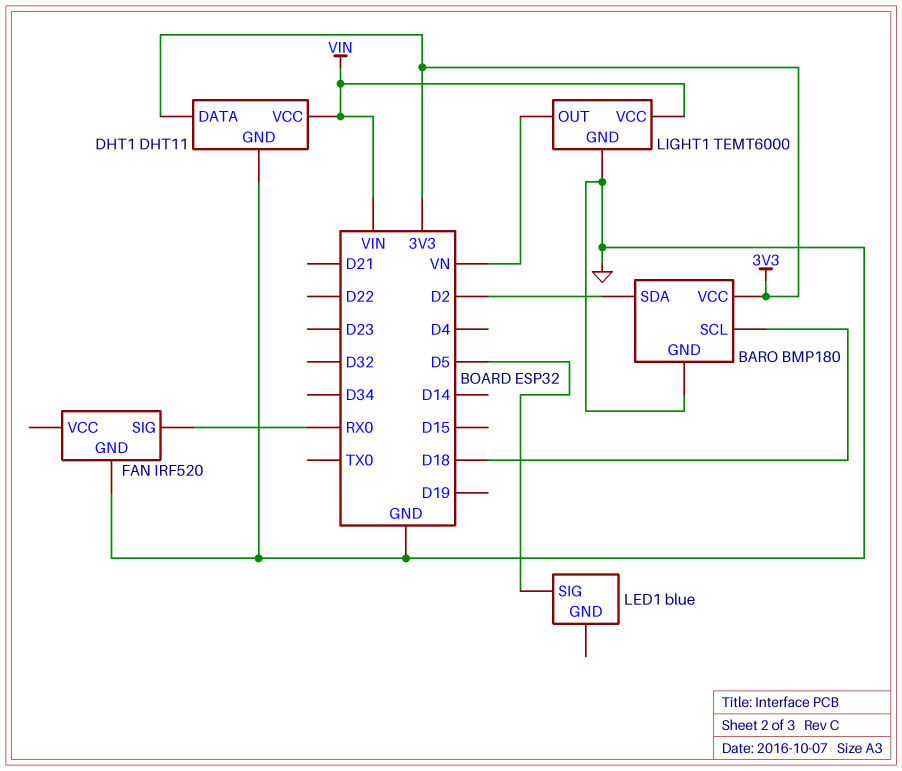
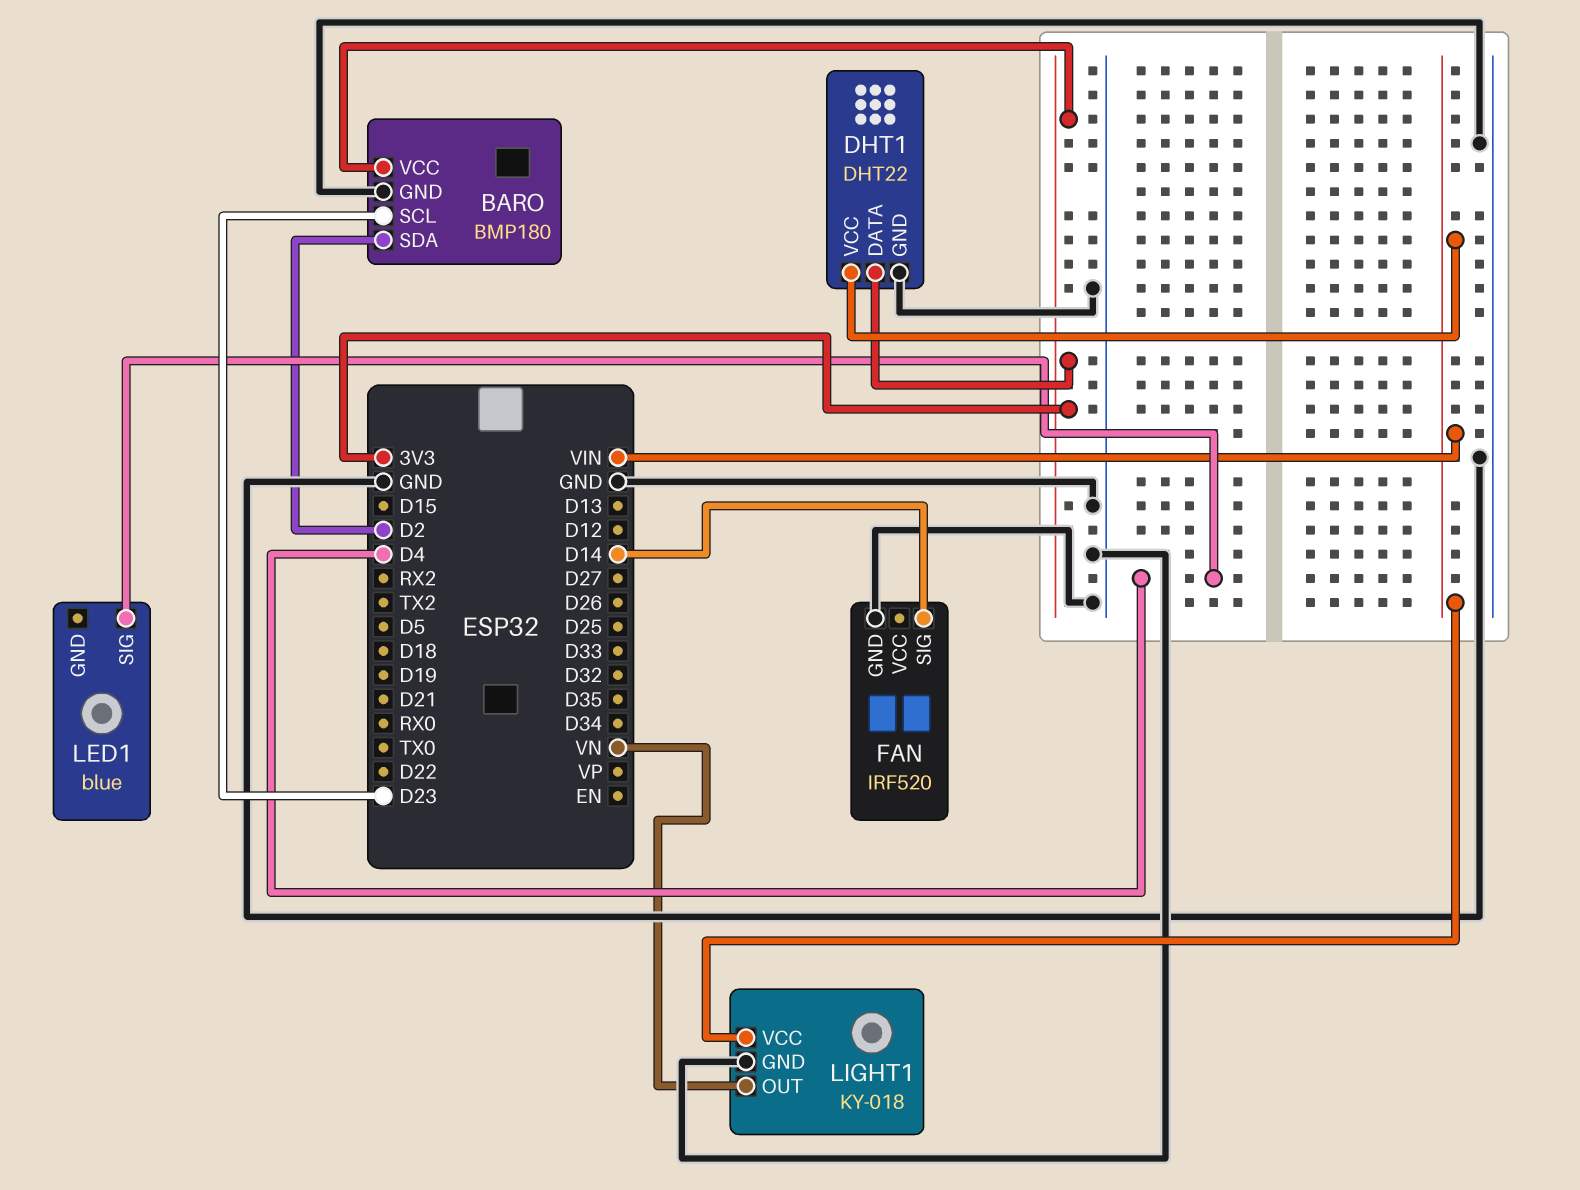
BARO pin SCL: D18 -> D23
DHT1: DHT11 -> DHT22
FAN pin SIG: RX0 -> D14
LED1 pin SIG: D5 -> D4
LIGHT1: TEMT6000 -> KY-018

